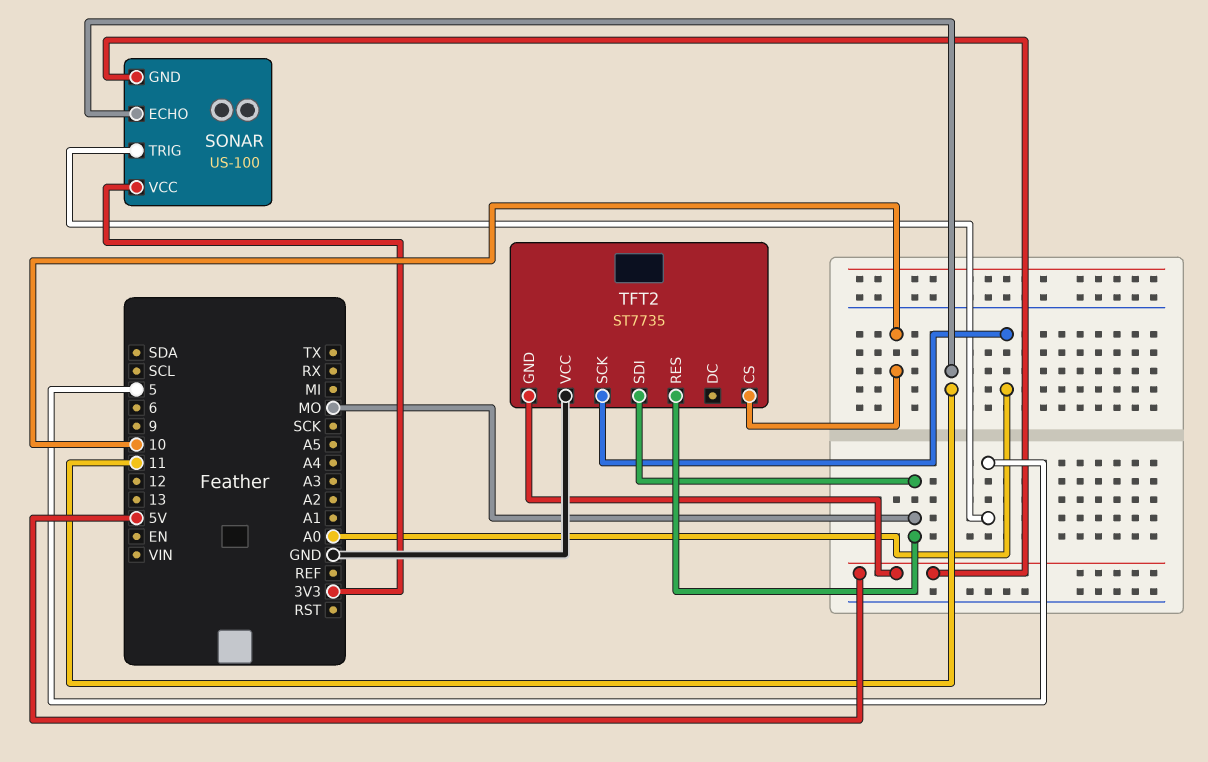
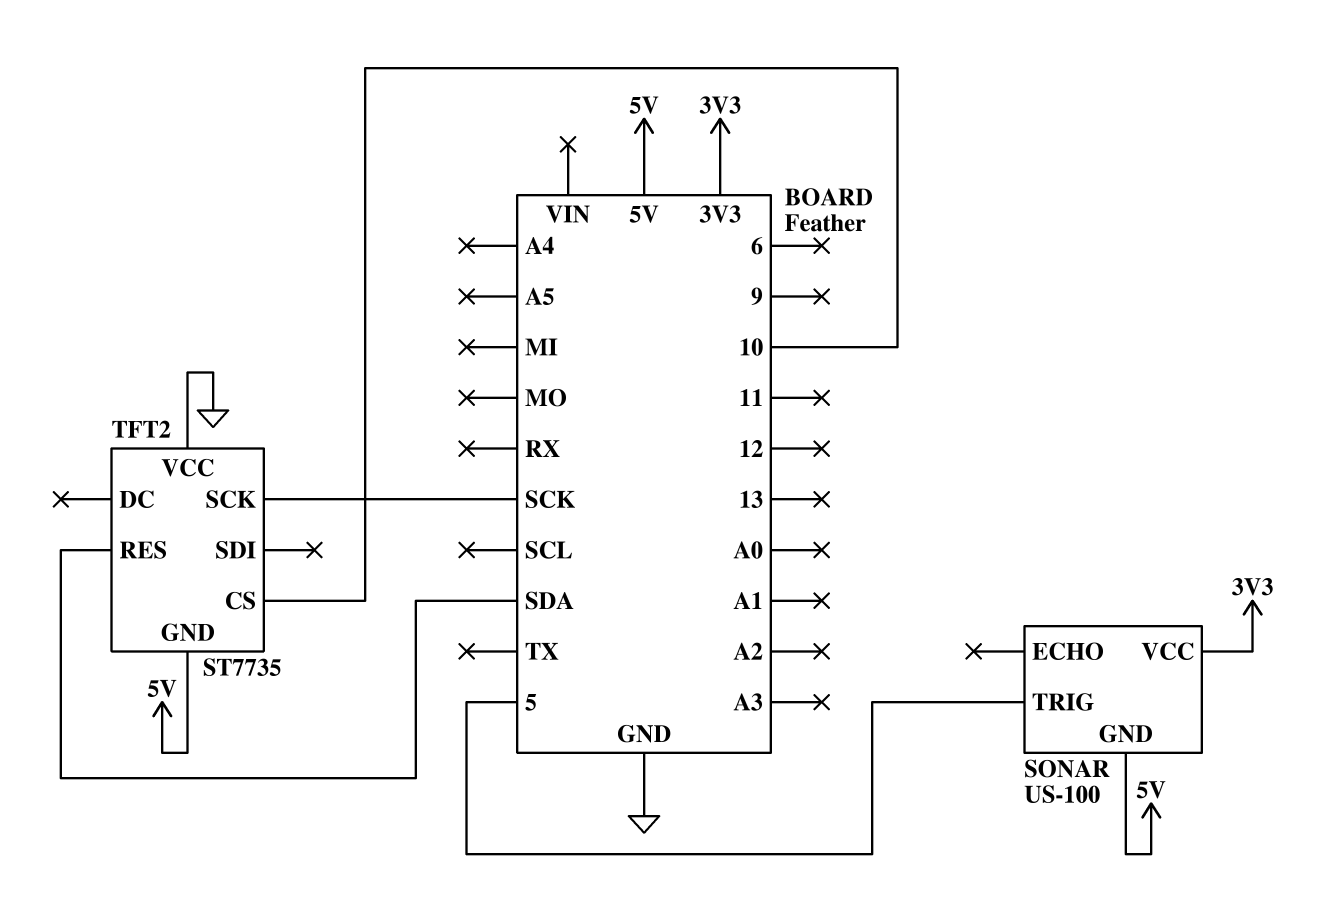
SONAR pin ECHO: 11 -> none
TFT2 pin RES: MO -> SDA
TFT2 pin SCK: A0 -> SCK
TFT2 pin SDI: MO -> none

